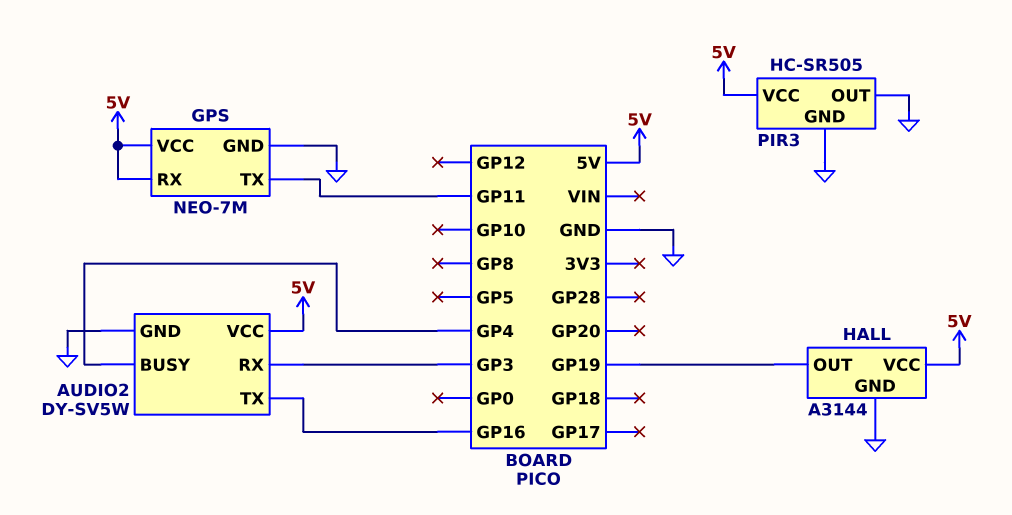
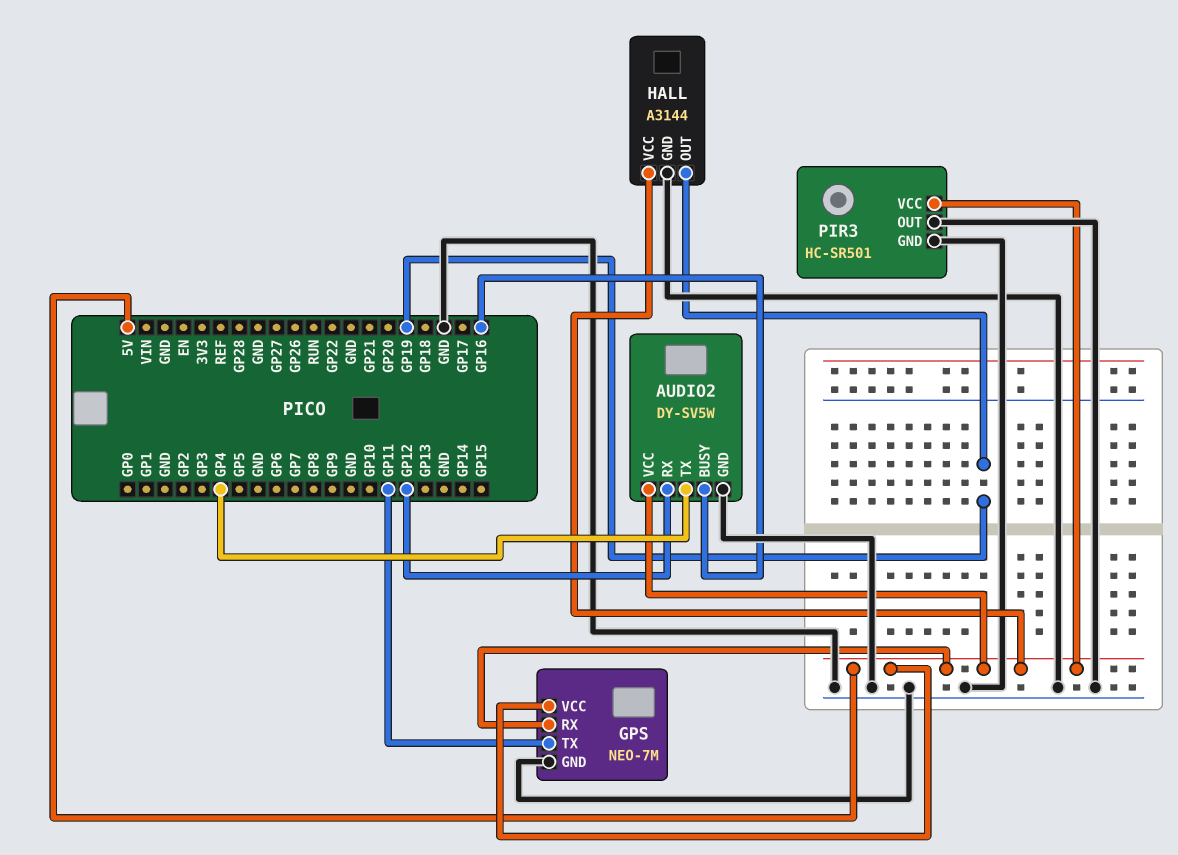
AUDIO2 pin BUSY: GP4 -> GP16
AUDIO2 pin RX: GP3 -> GP12
AUDIO2 pin TX: GP16 -> GP4
PIR3: HC-SR505 -> HC-SR501

